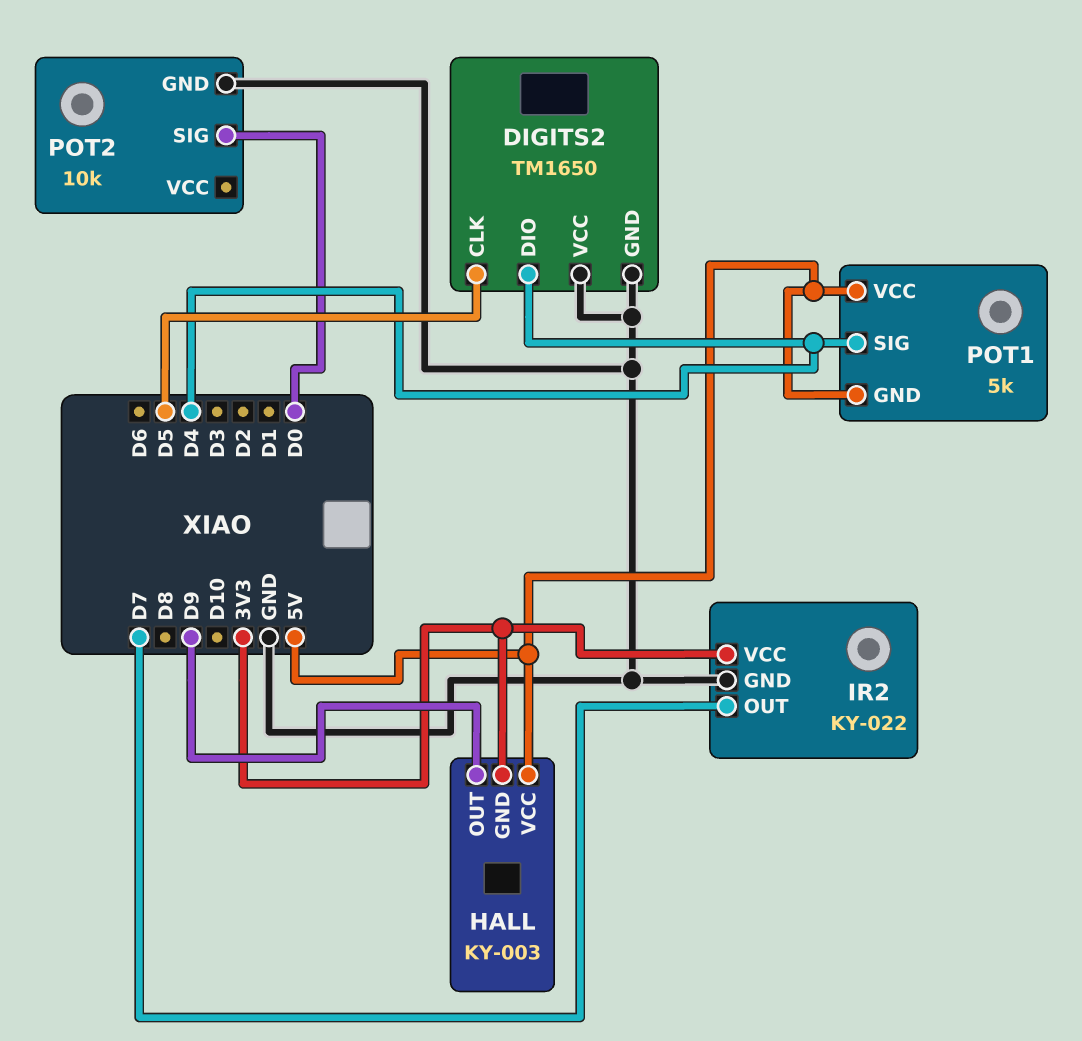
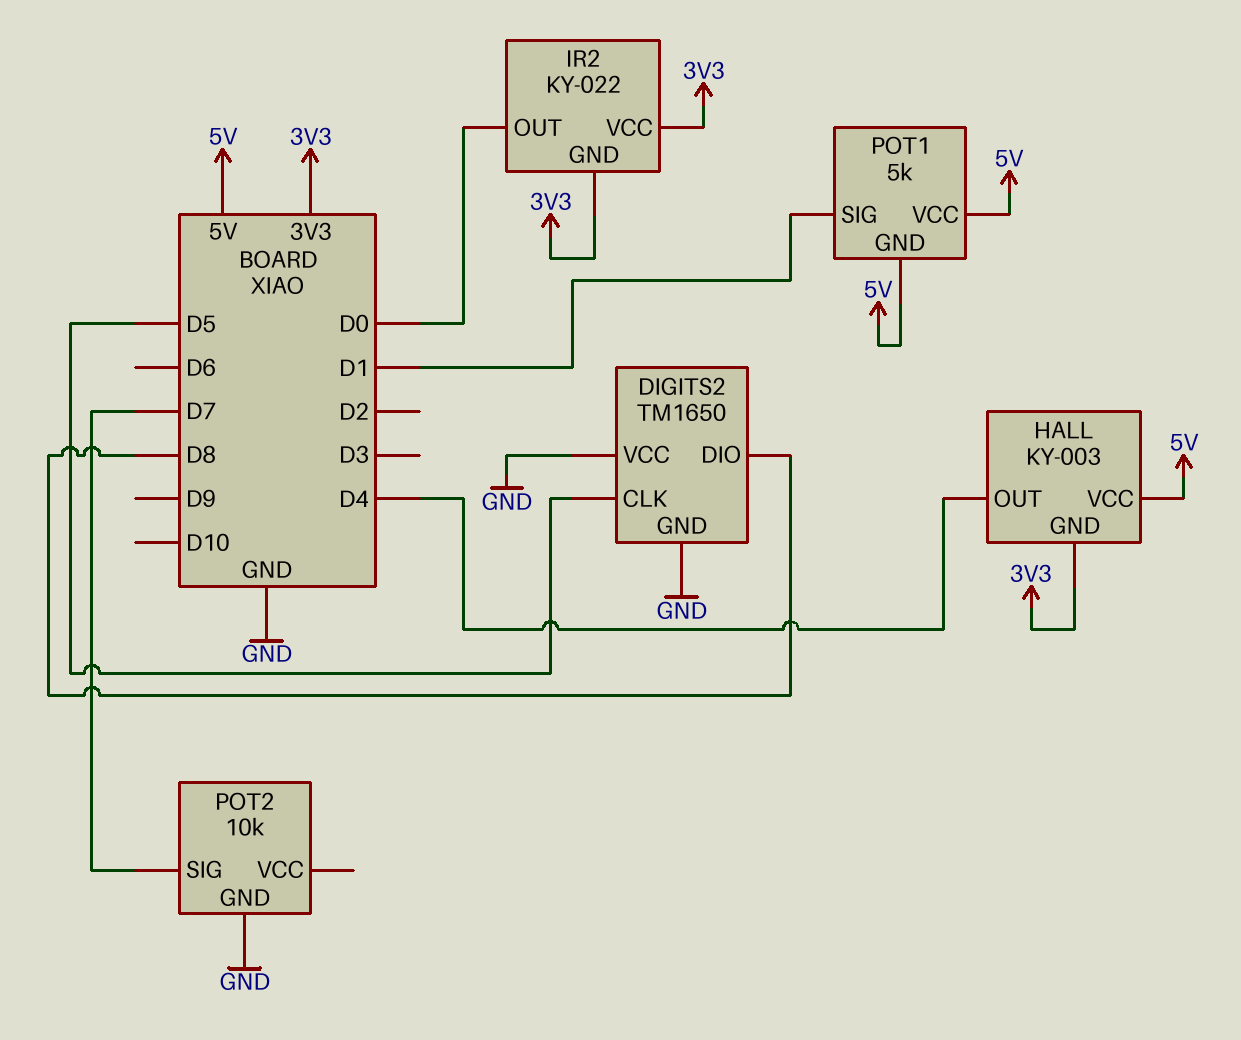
DIGITS2 pin DIO: D4 -> D8
HALL pin OUT: D9 -> D4
IR2 pin GND: GND -> 3V3
IR2 pin OUT: D7 -> D0
POT1 pin SIG: D4 -> D1
POT2 pin SIG: D0 -> D7

